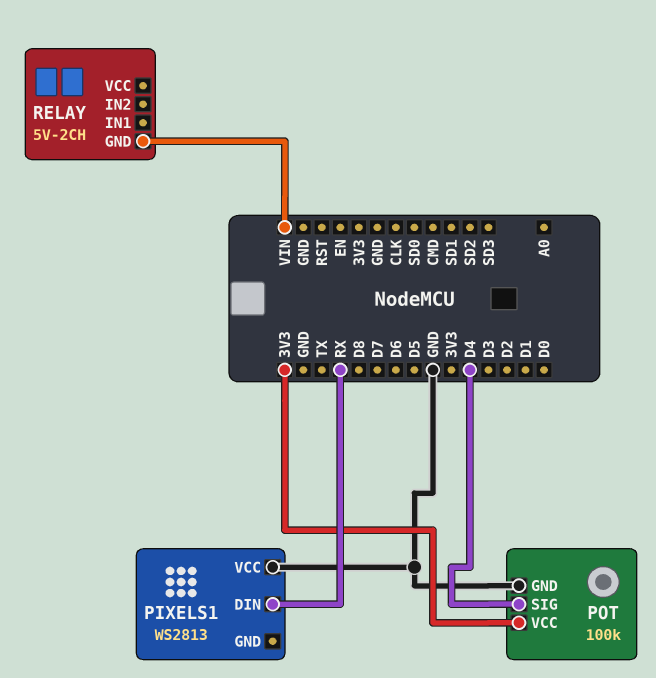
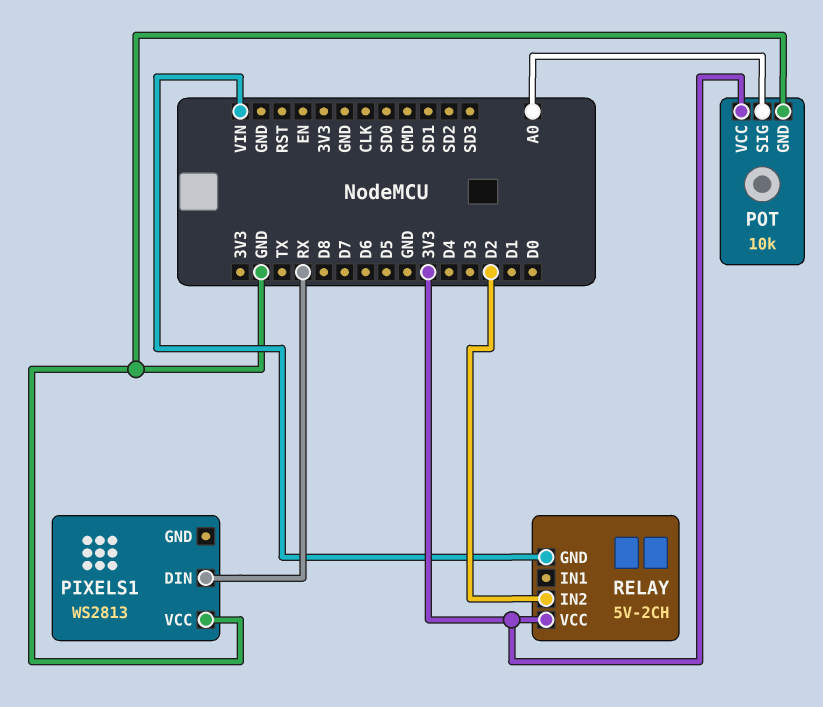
POT: 100k -> 10k
POT pin SIG: D4 -> A0
RELAY pin IN2: none -> D2
RELAY pin VCC: none -> 3V3

